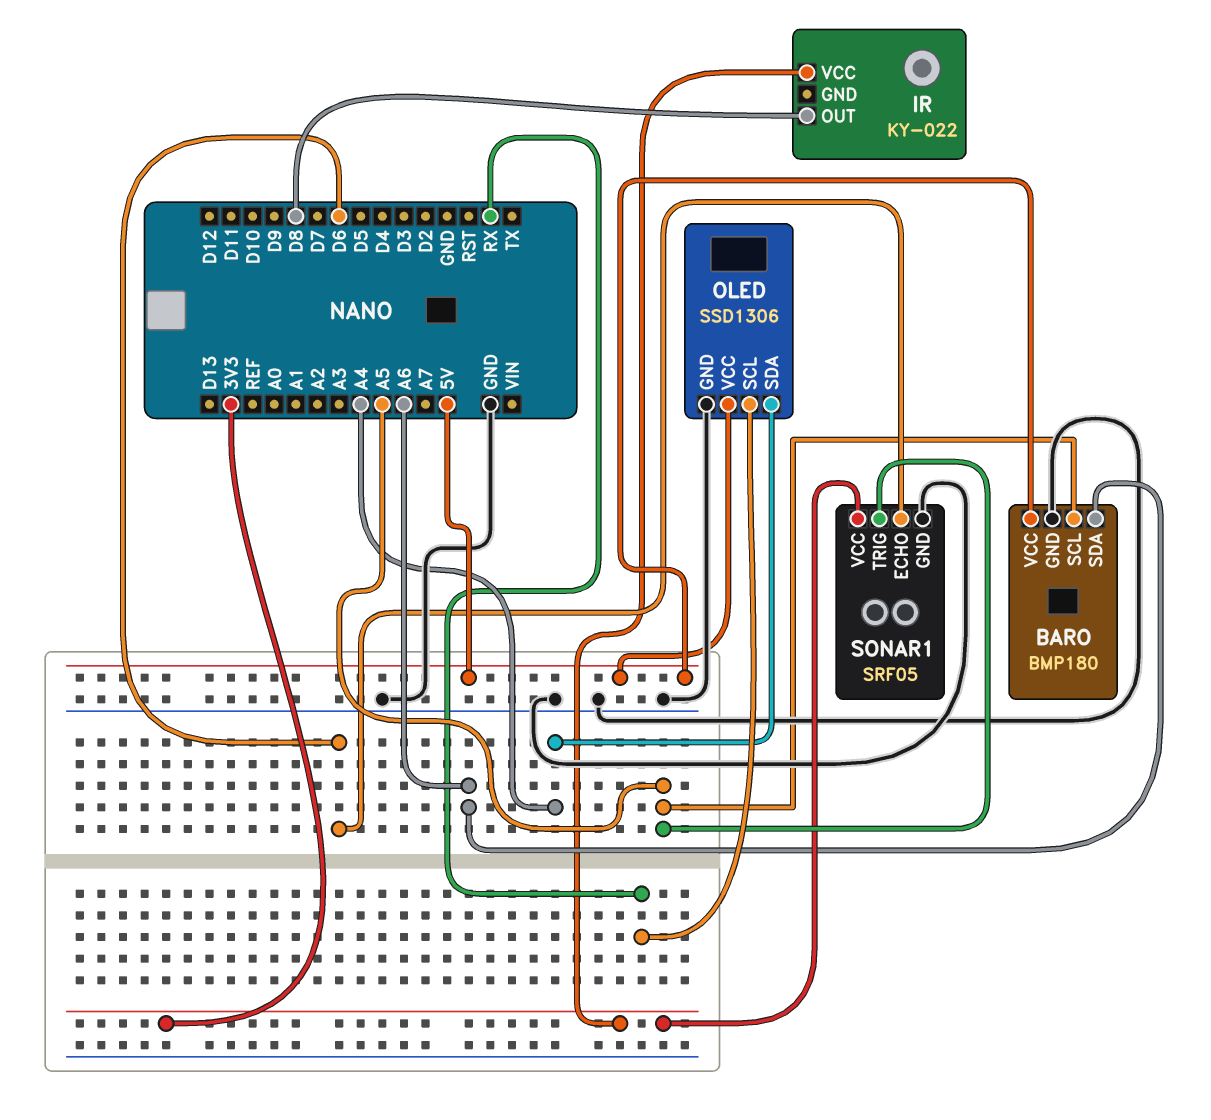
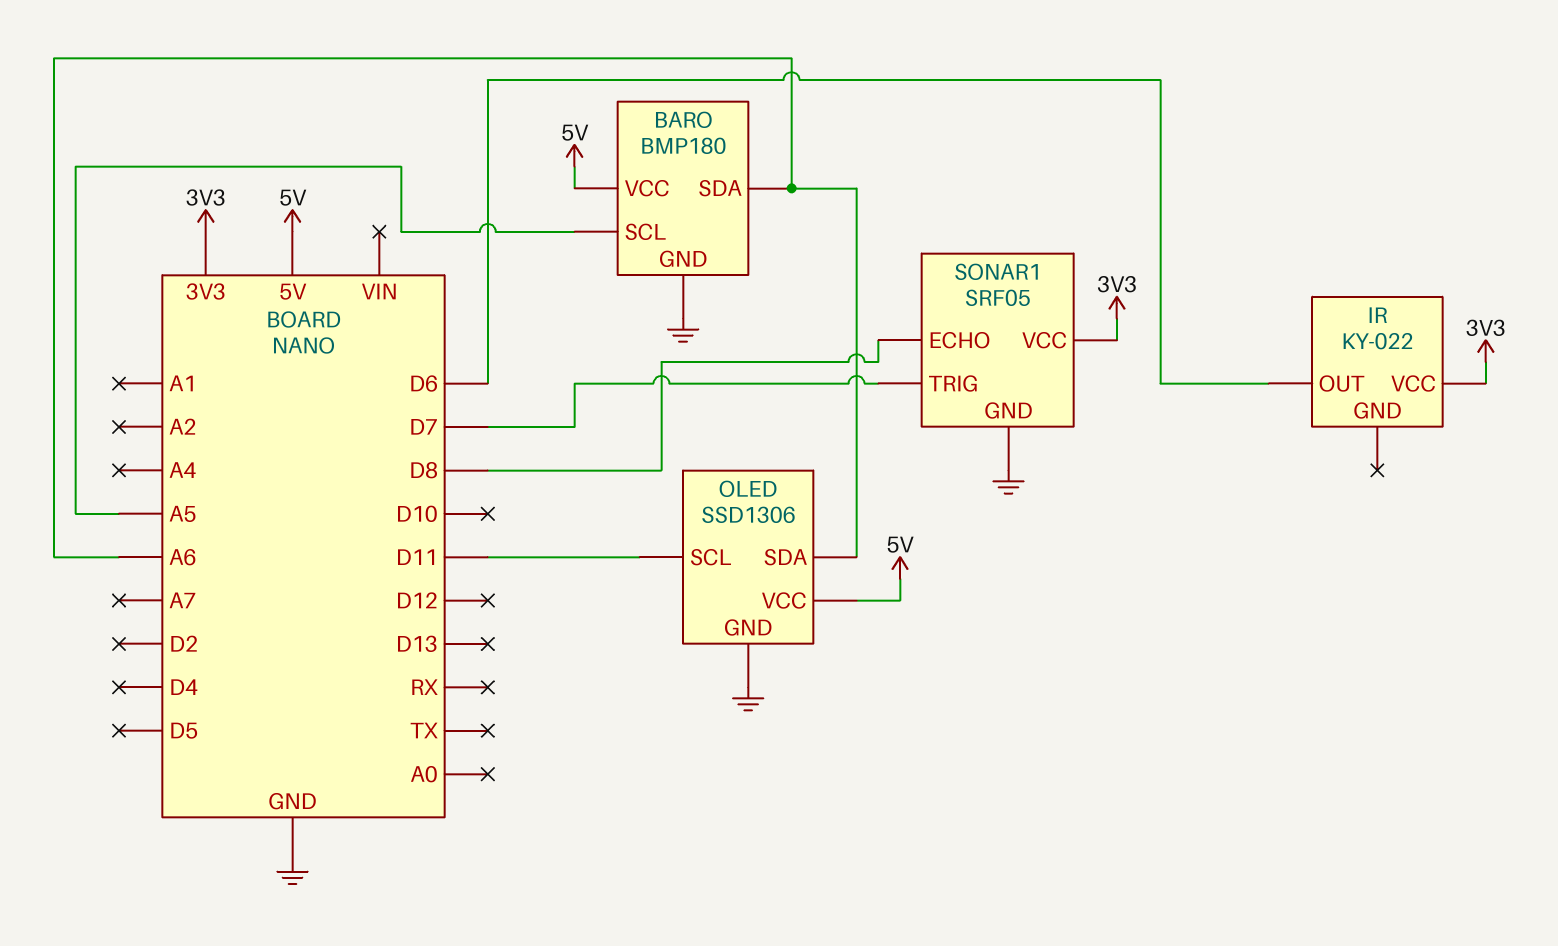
IR pin OUT: D8 -> D6
OLED pin SCL: RX -> D11
OLED pin SDA: A4 -> A6
SONAR1 pin ECHO: D6 -> D8
SONAR1 pin TRIG: A5 -> D7

